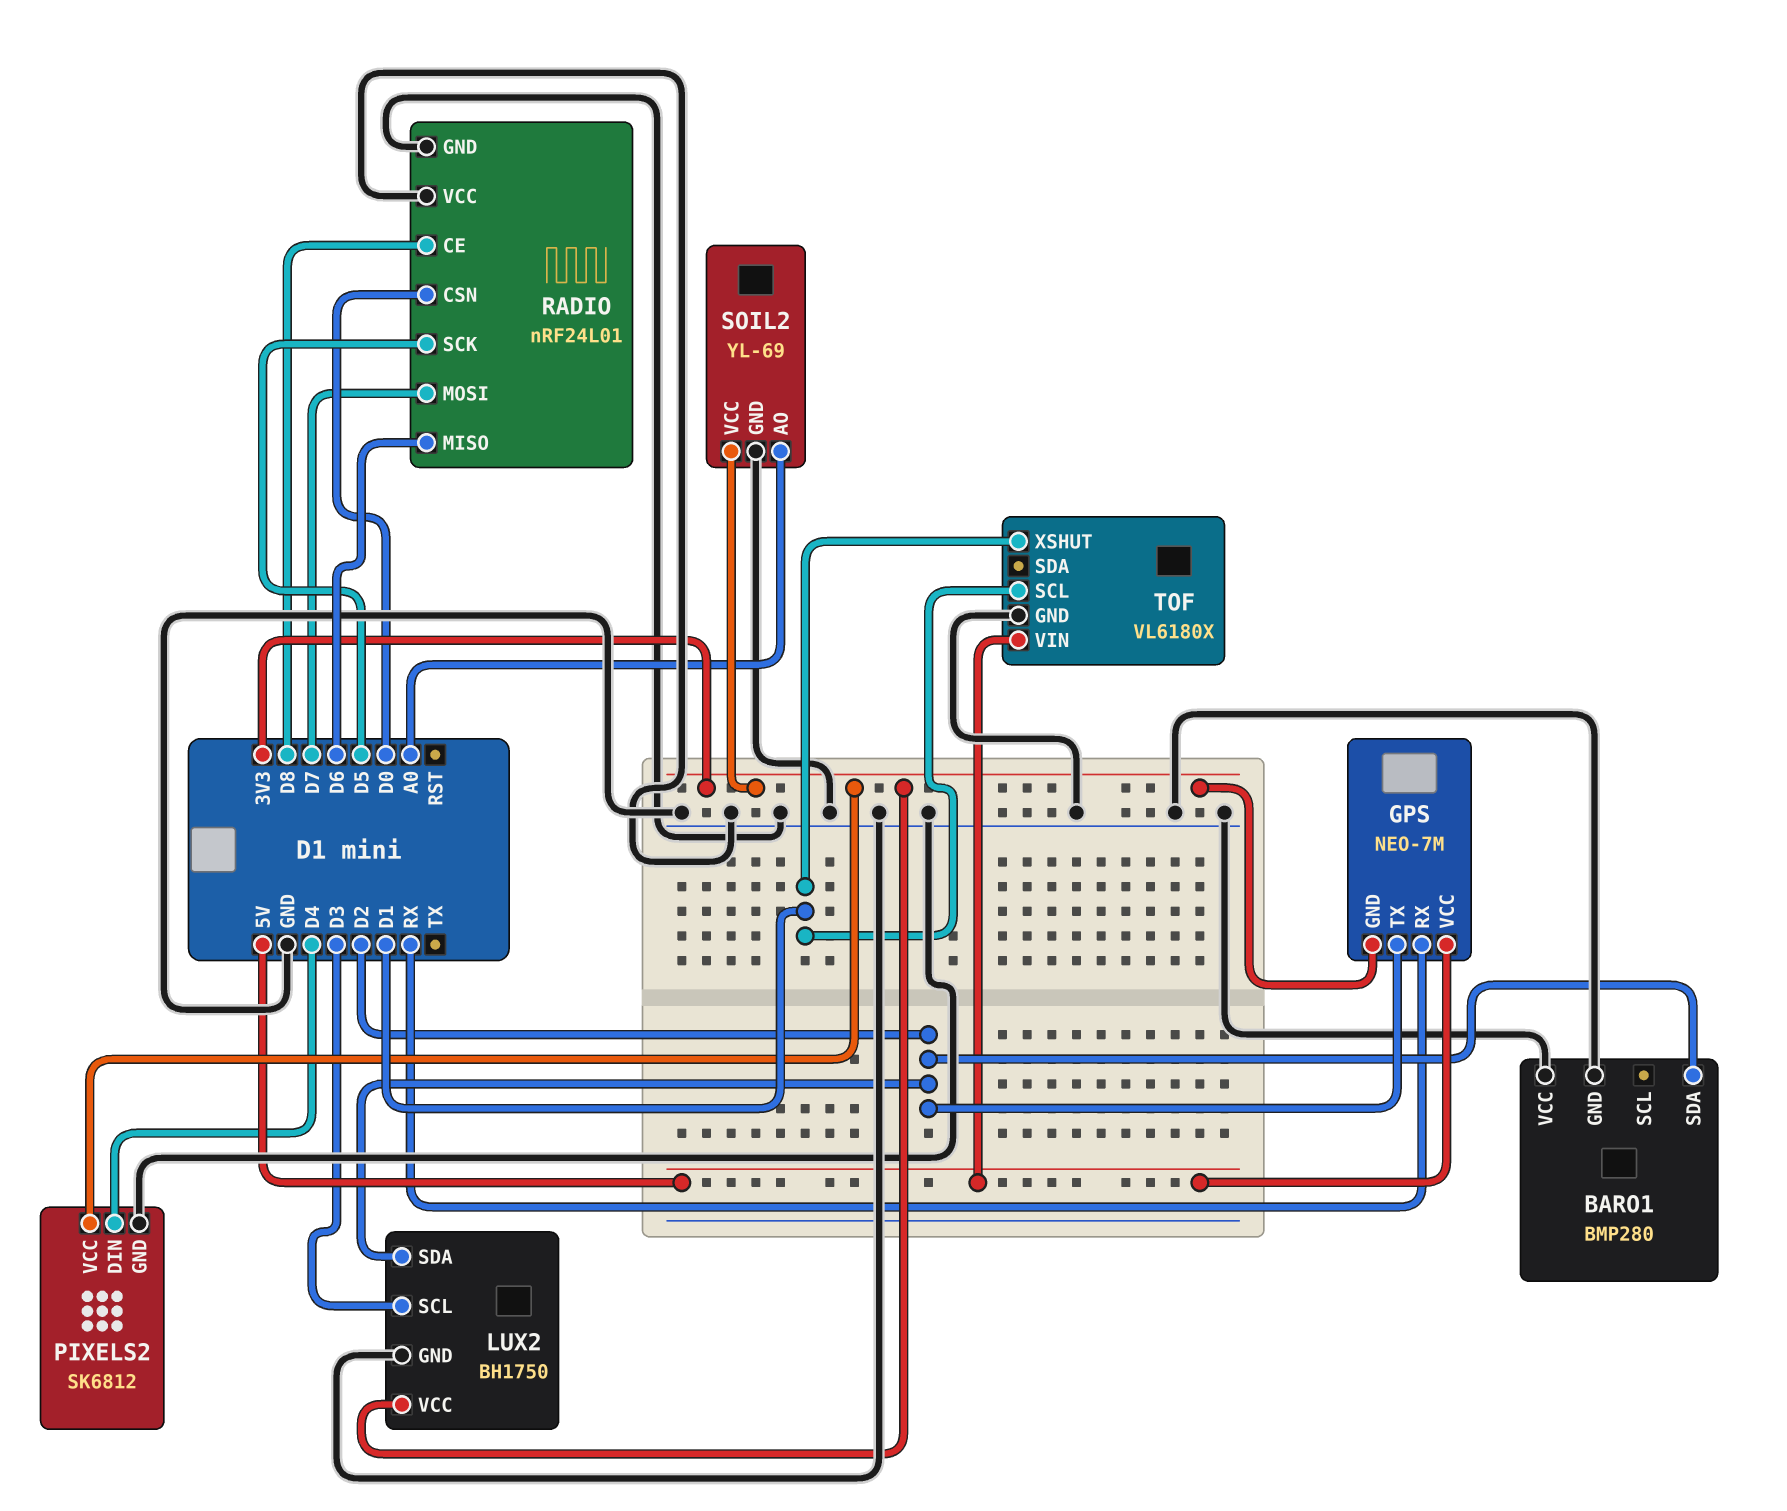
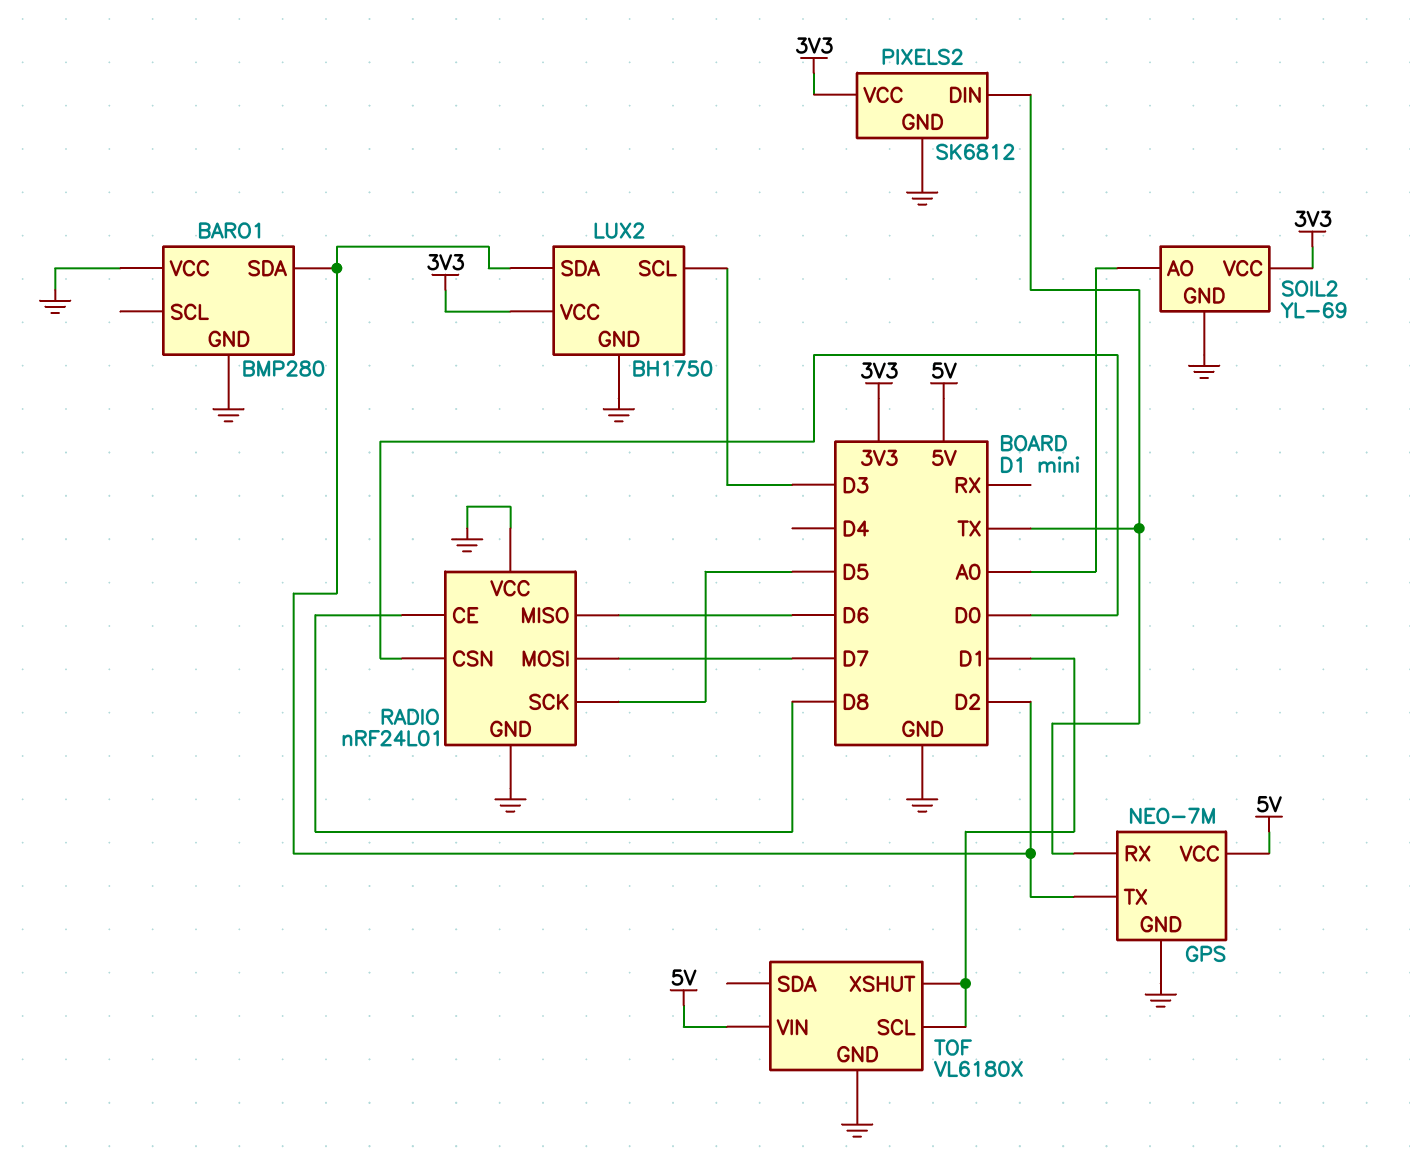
GPS pin GND: 3V3 -> GND
GPS pin RX: RX -> TX
PIXELS2 pin DIN: D4 -> TX

